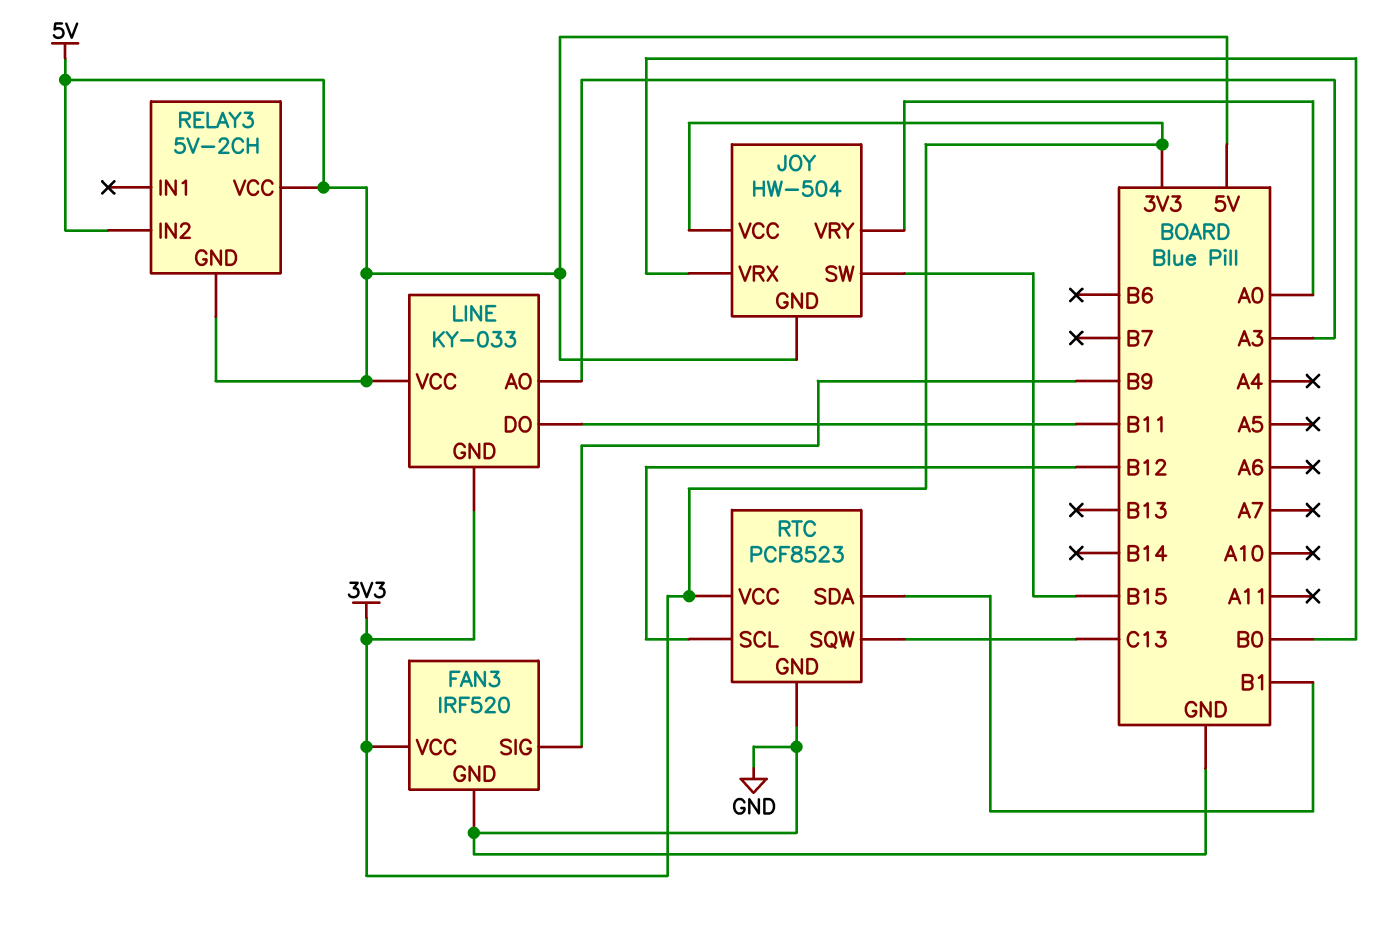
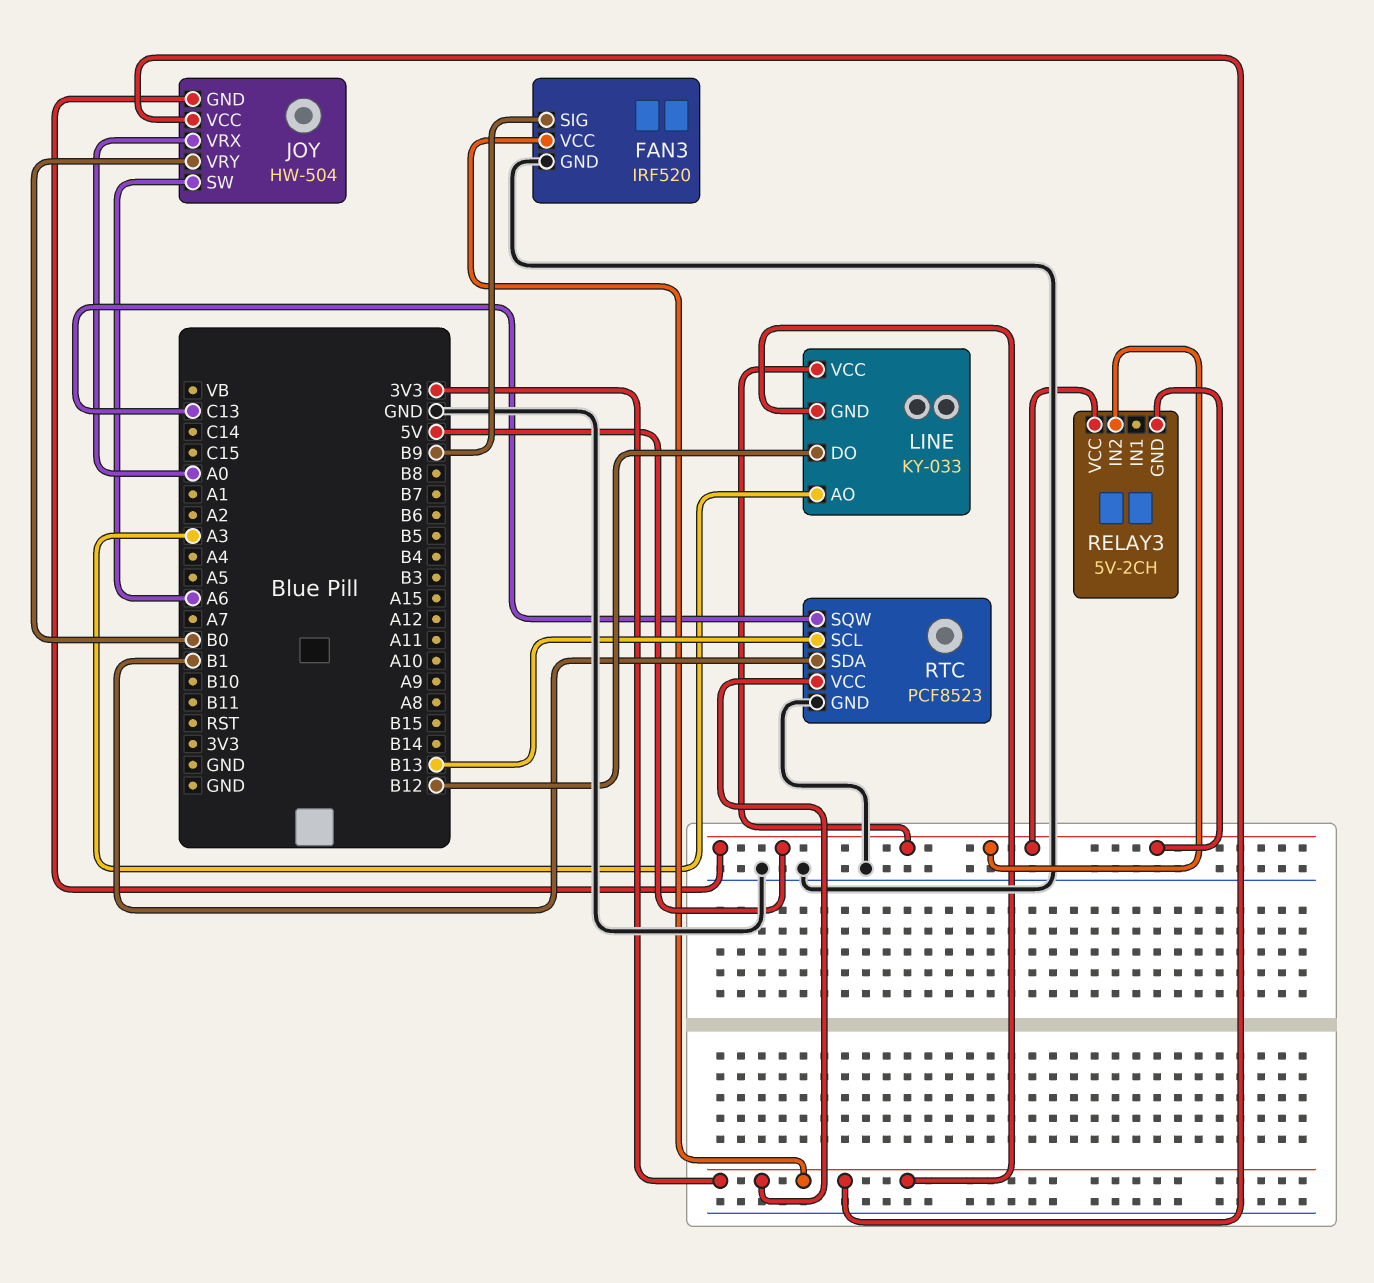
JOY pin SW: B15 -> A6
JOY pin VRX: B0 -> A0
JOY pin VRY: A0 -> B0
LINE pin DO: B11 -> B12
RTC pin SCL: B12 -> B13

